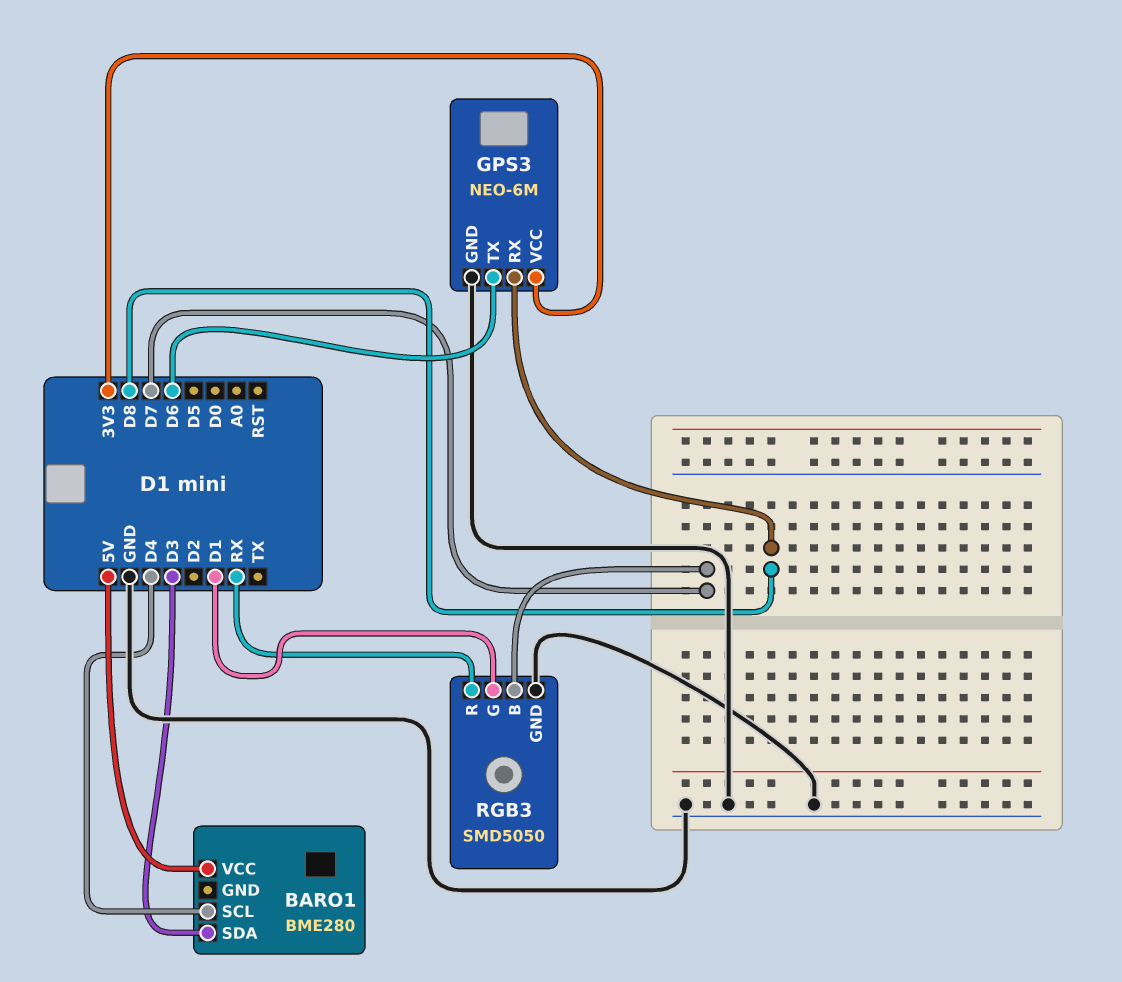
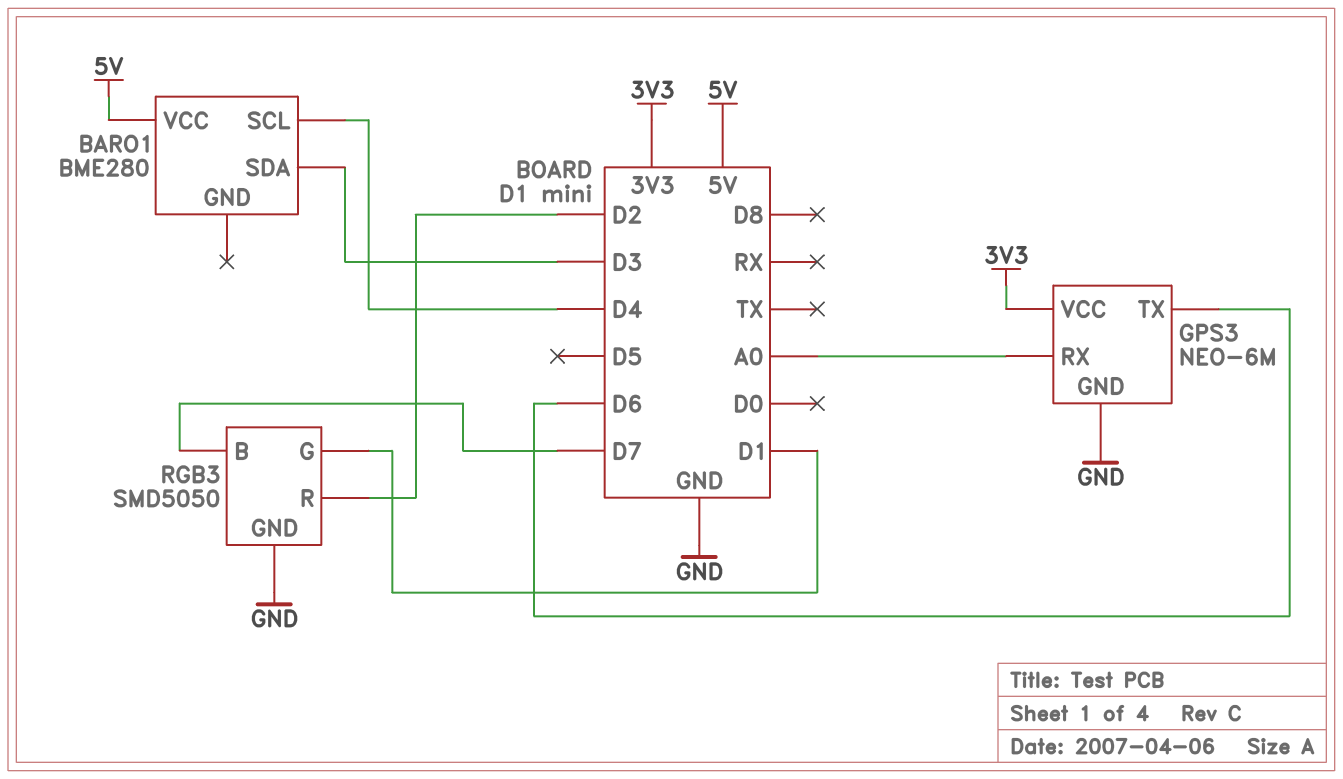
GPS3 pin RX: D8 -> A0
RGB3 pin R: RX -> D2

